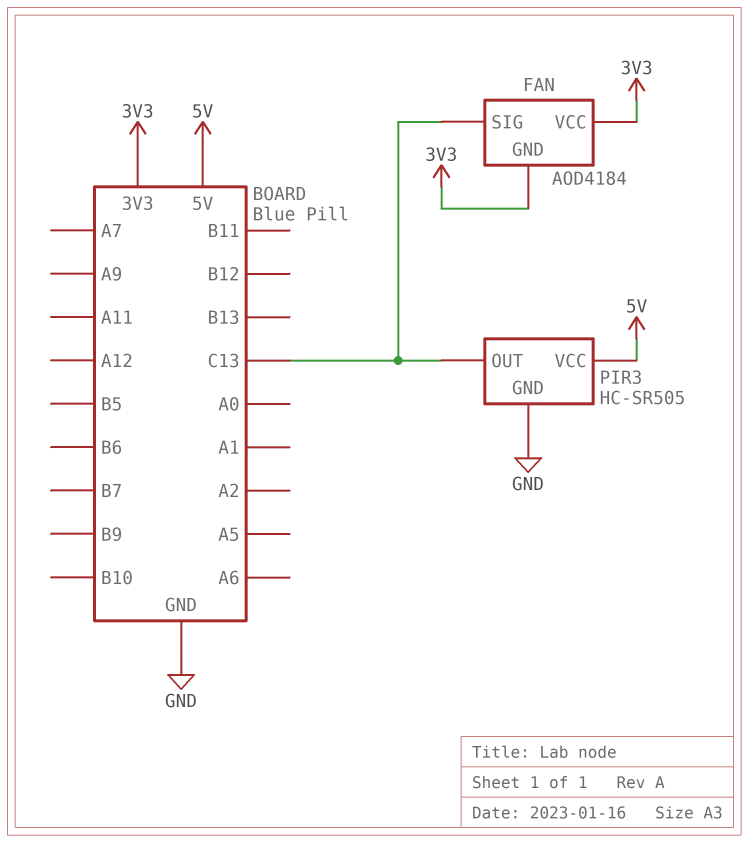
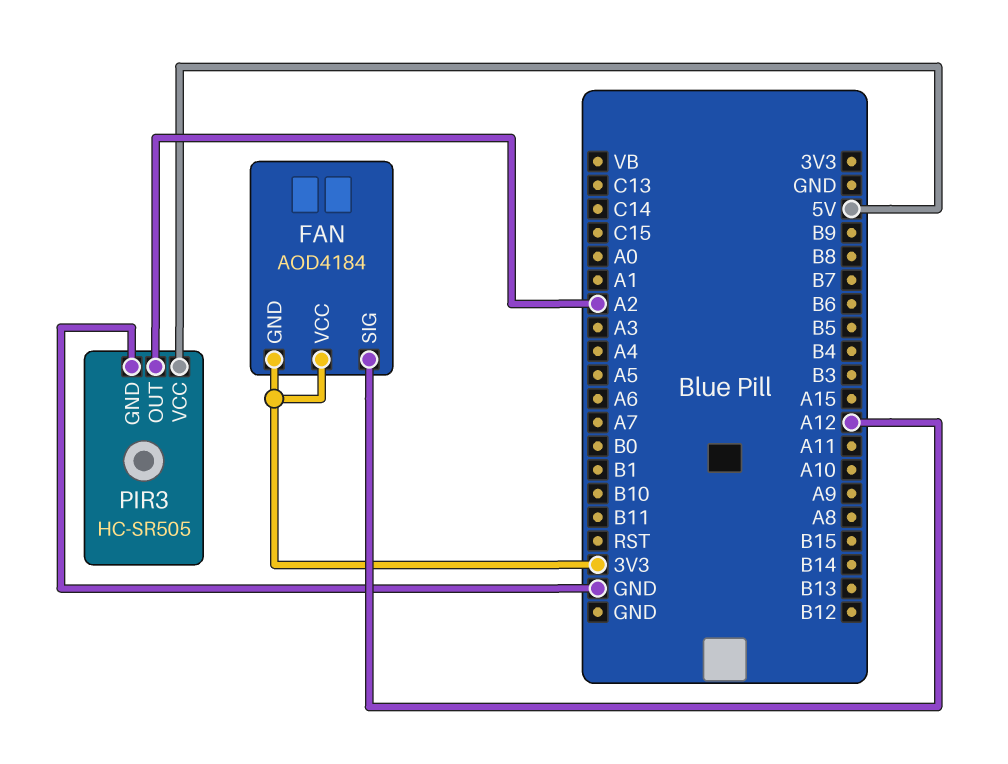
FAN pin SIG: C13 -> A12
PIR3 pin OUT: C13 -> A2

